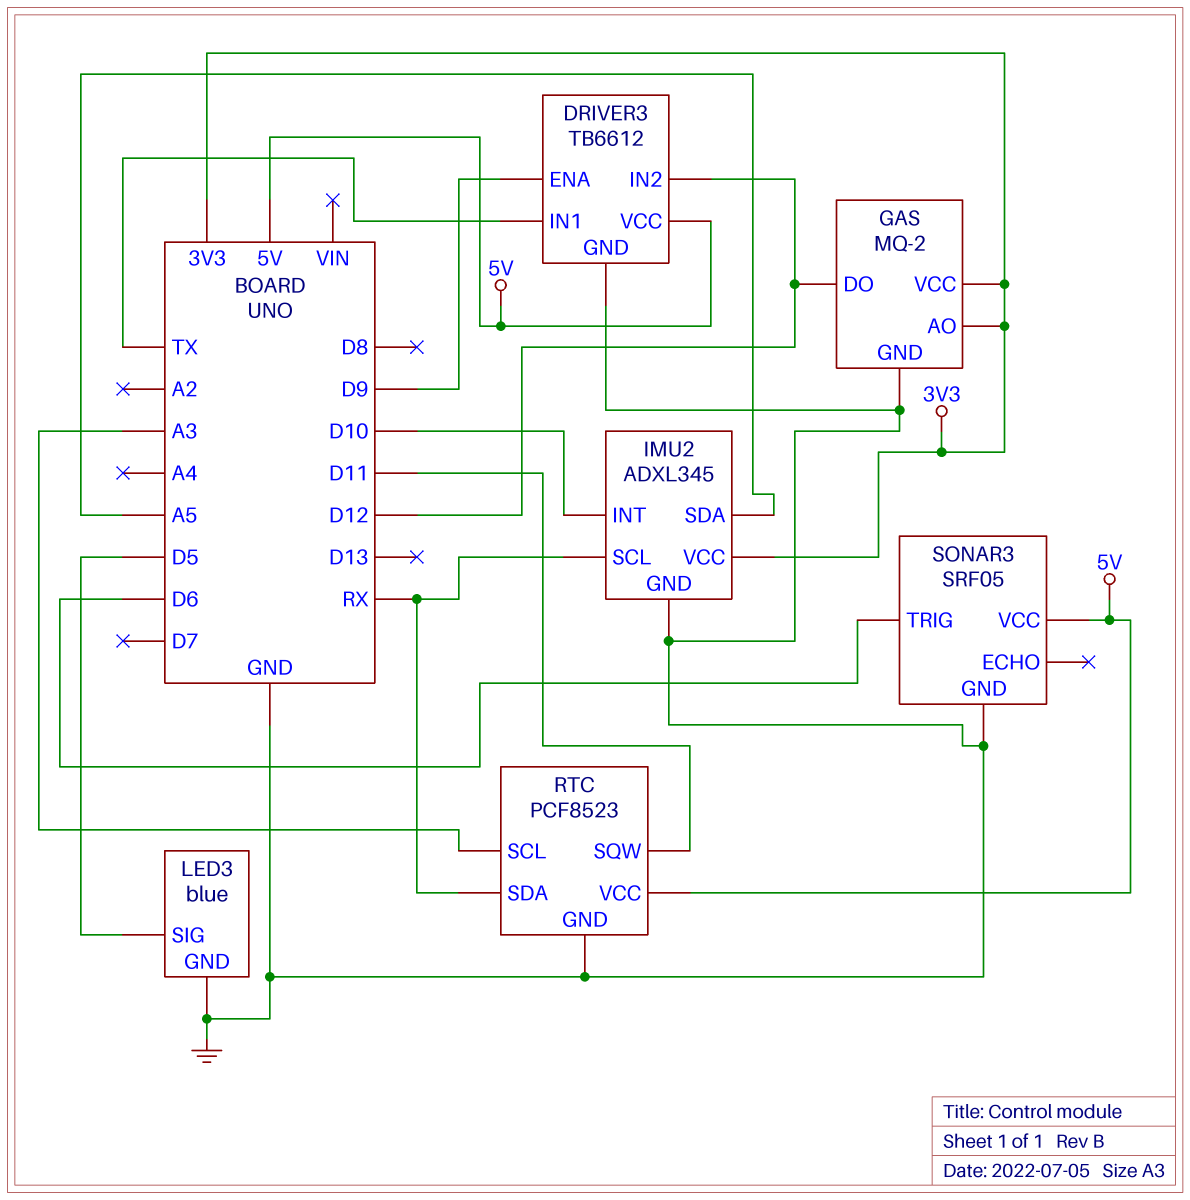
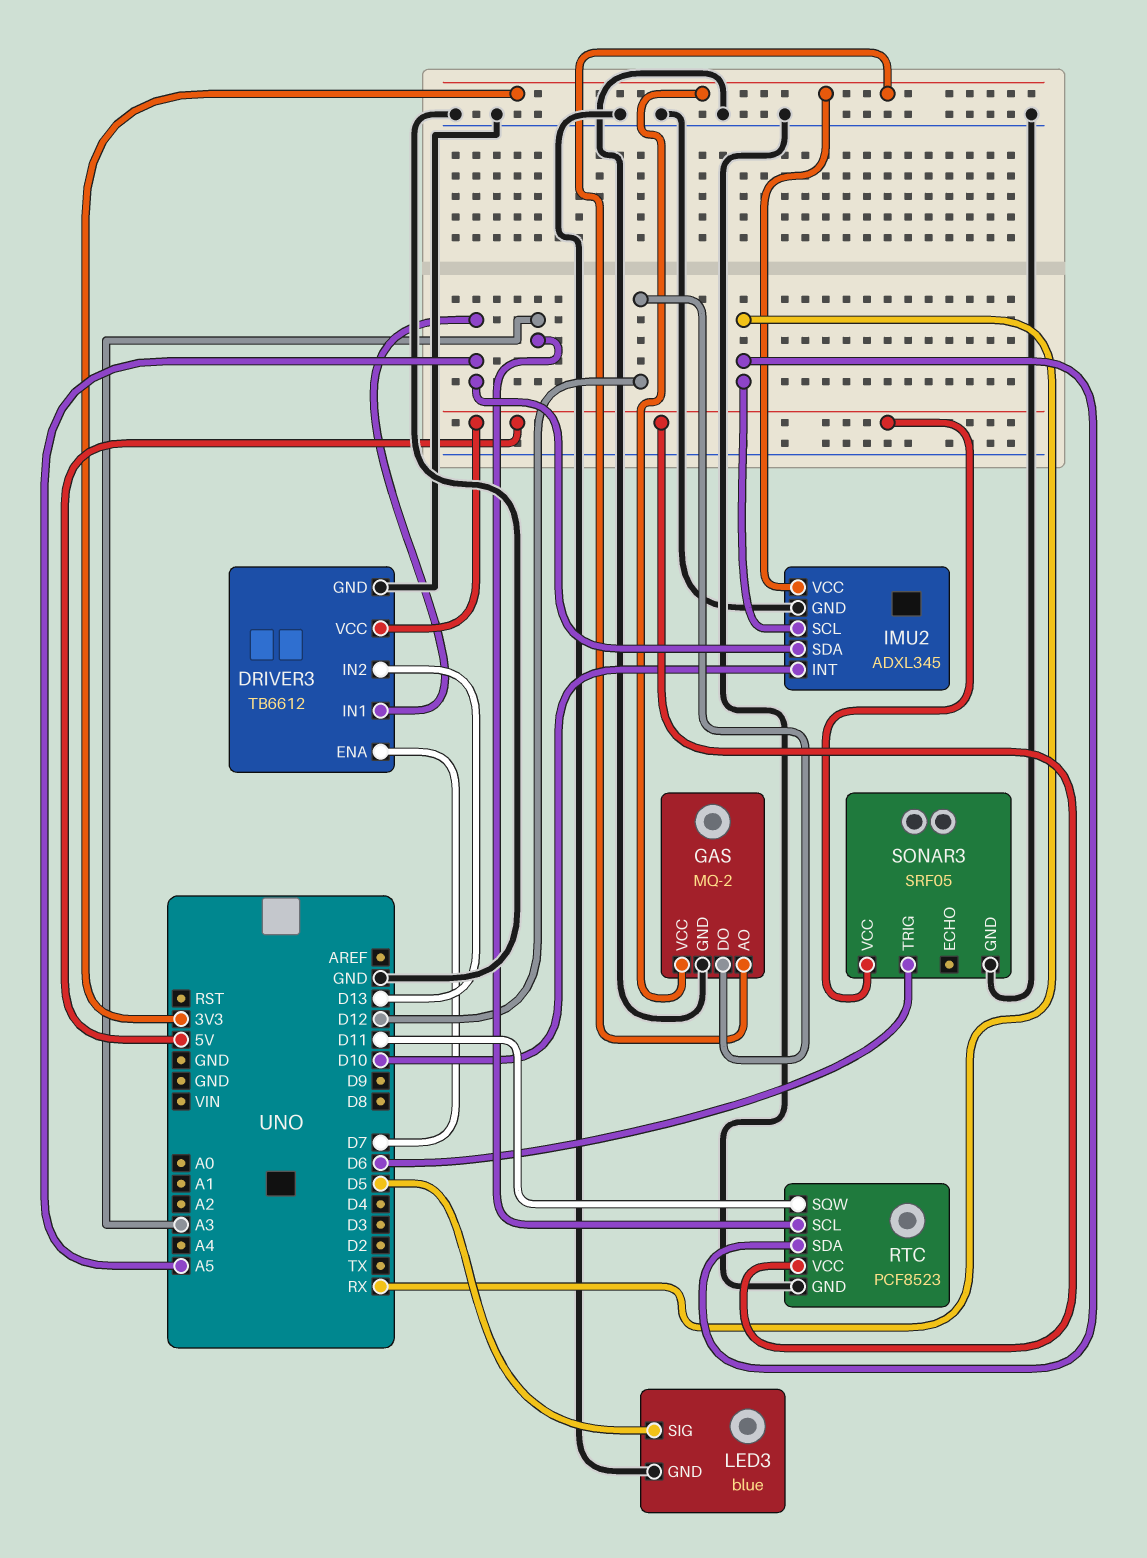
DRIVER3 pin ENA: D9 -> D7
DRIVER3 pin IN1: TX -> A5
DRIVER3 pin IN2: D12 -> D13

